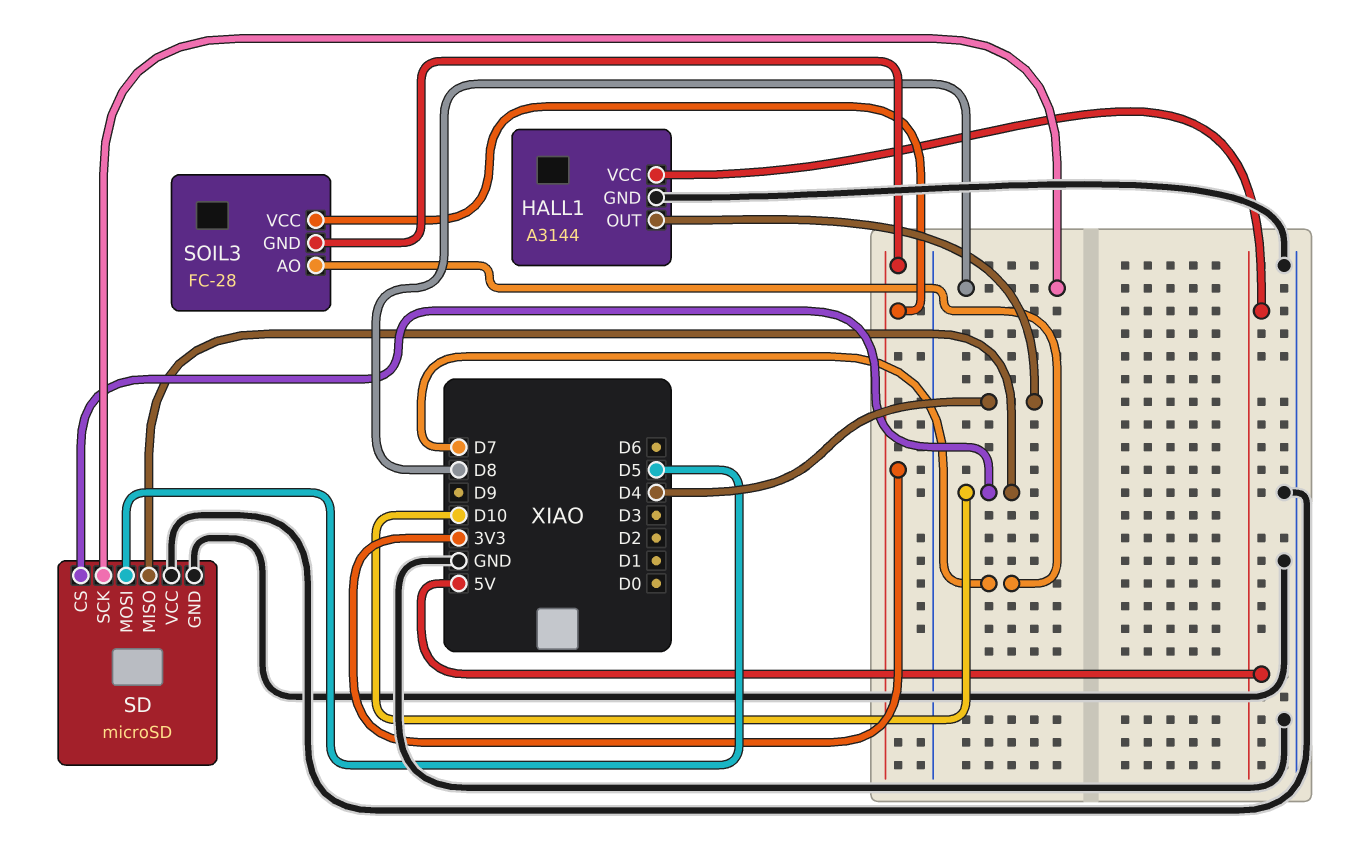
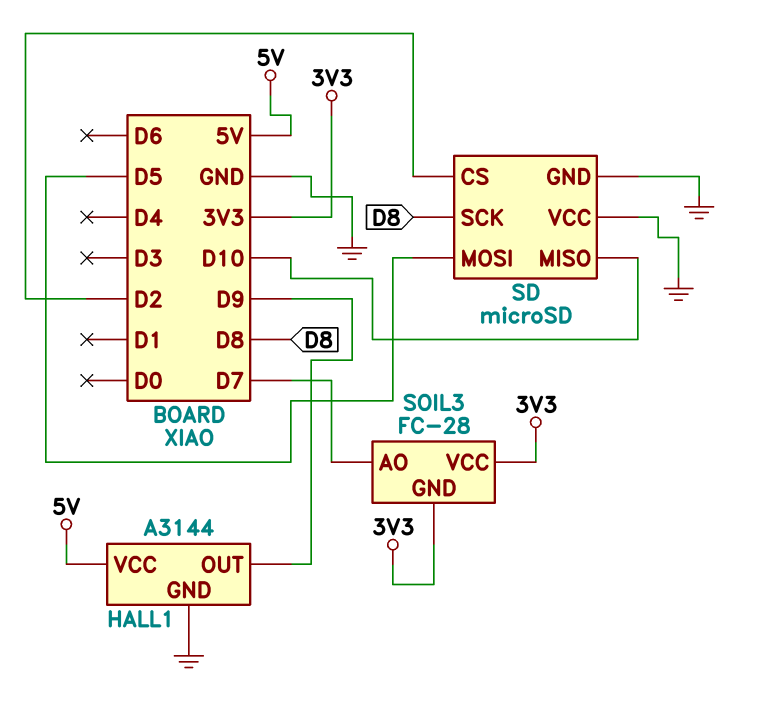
HALL1 pin OUT: D4 -> D9
SD pin CS: D10 -> D2

